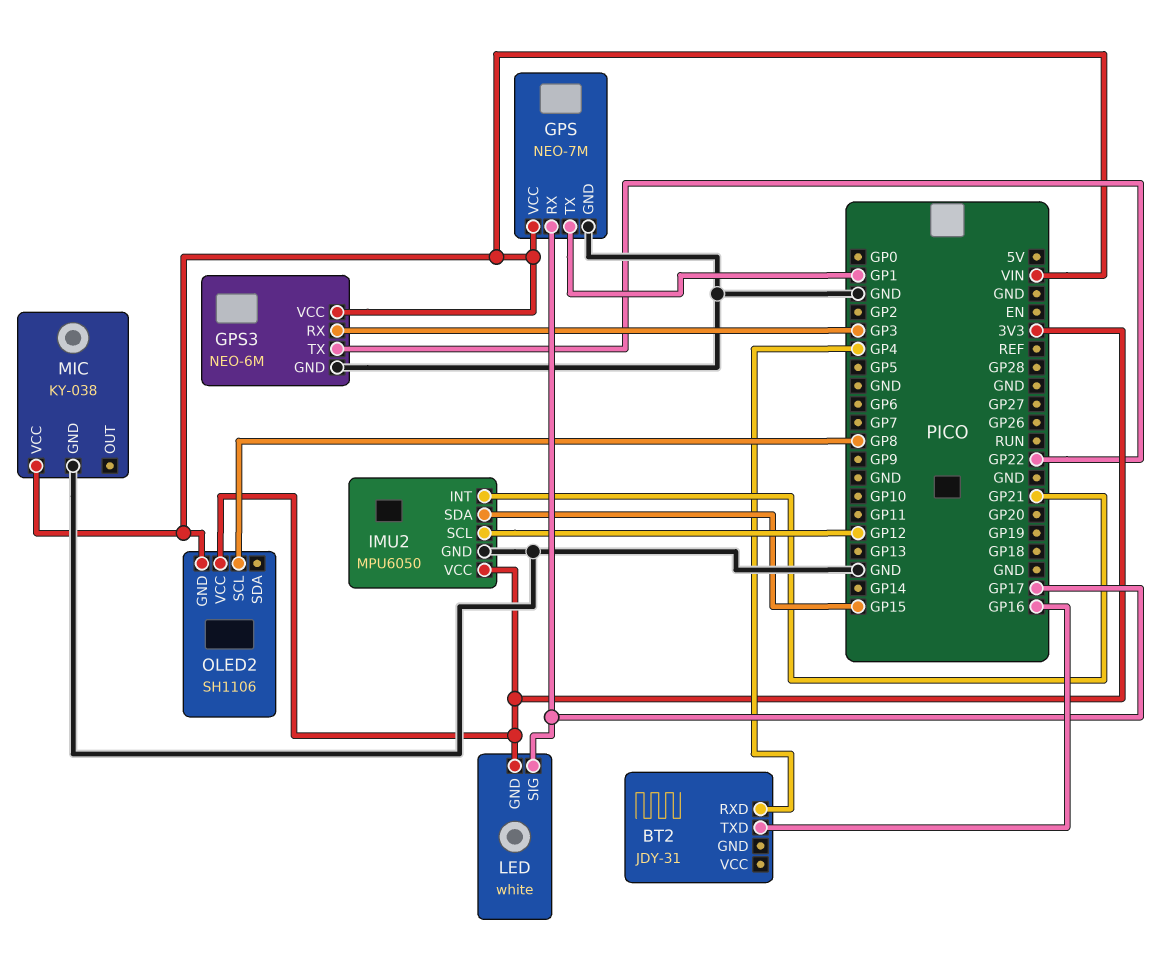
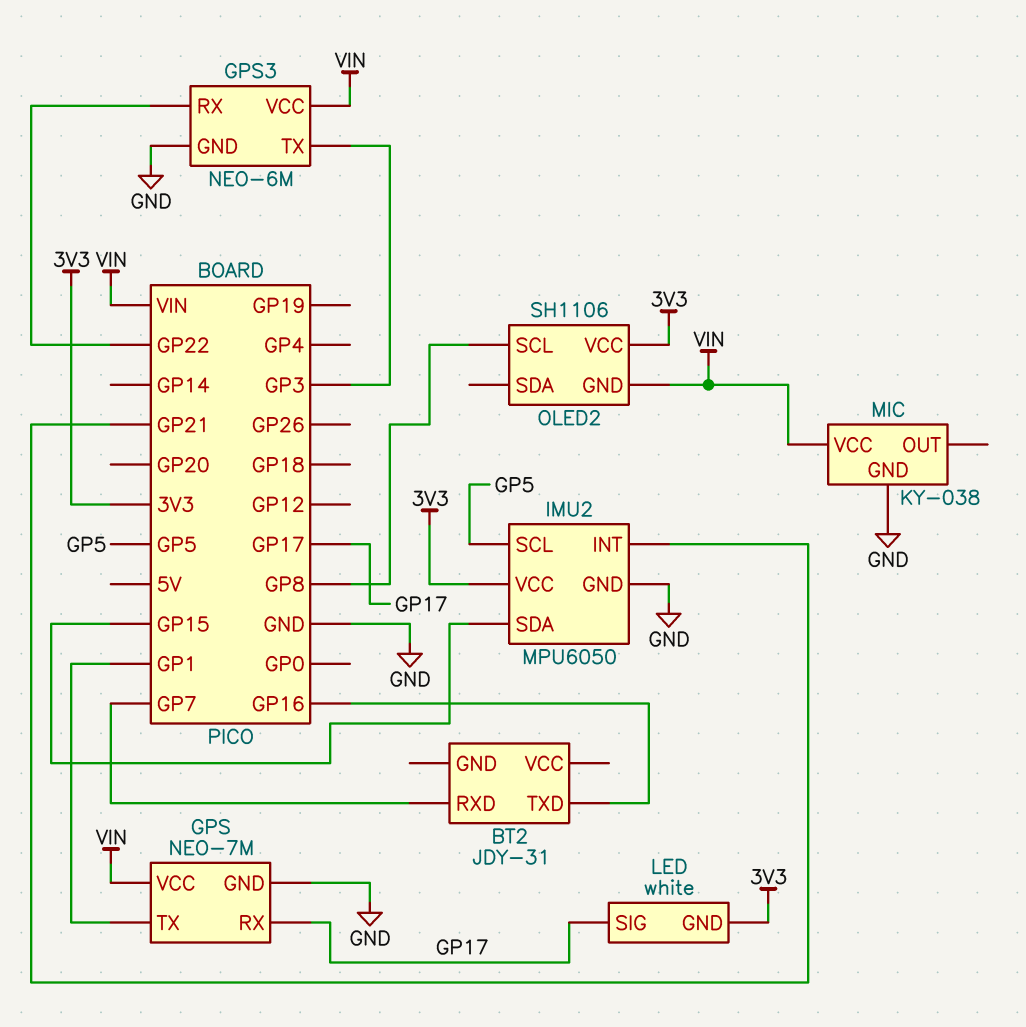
BT2 pin RXD: GP4 -> GP7
GPS3 pin RX: GP3 -> GP22
GPS3 pin TX: GP22 -> GP3
IMU2 pin SCL: GP12 -> GP5

